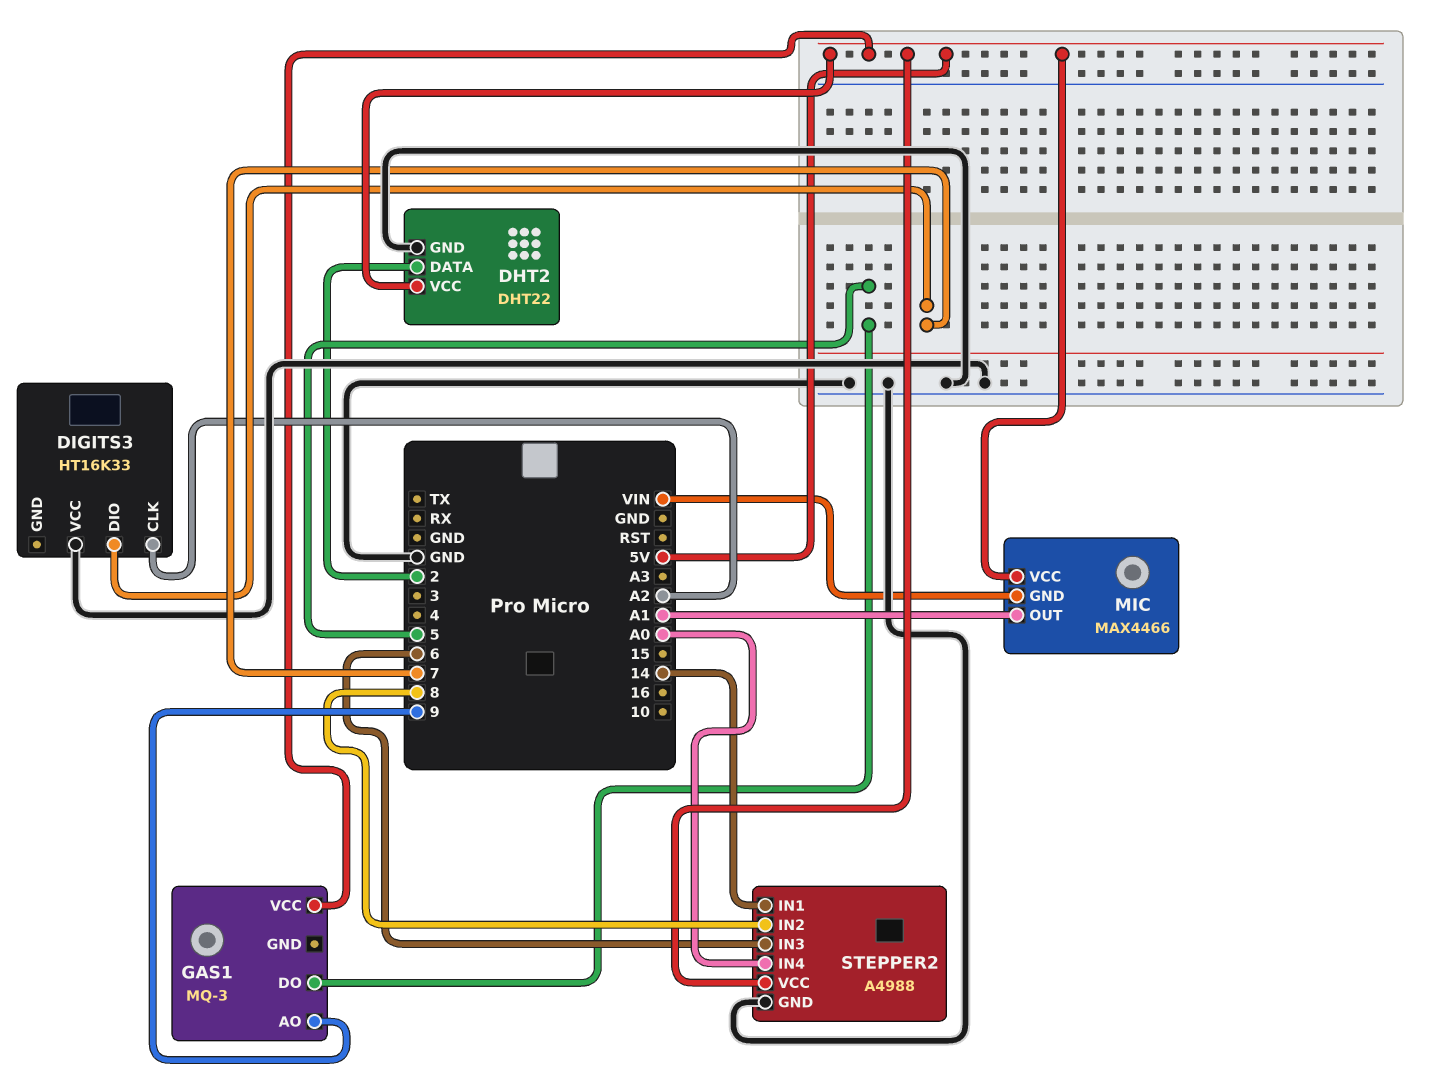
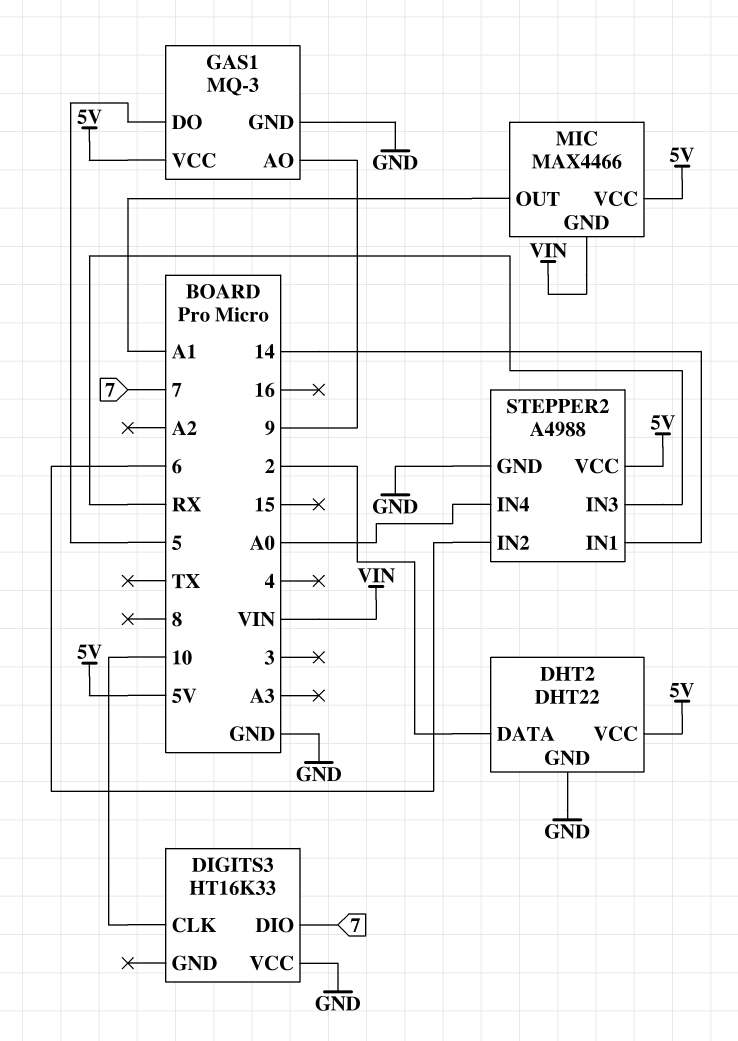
DIGITS3 pin CLK: A2 -> 10
GAS1 pin GND: none -> GND
STEPPER2 pin IN2: 8 -> 6
STEPPER2 pin IN3: 6 -> RX

